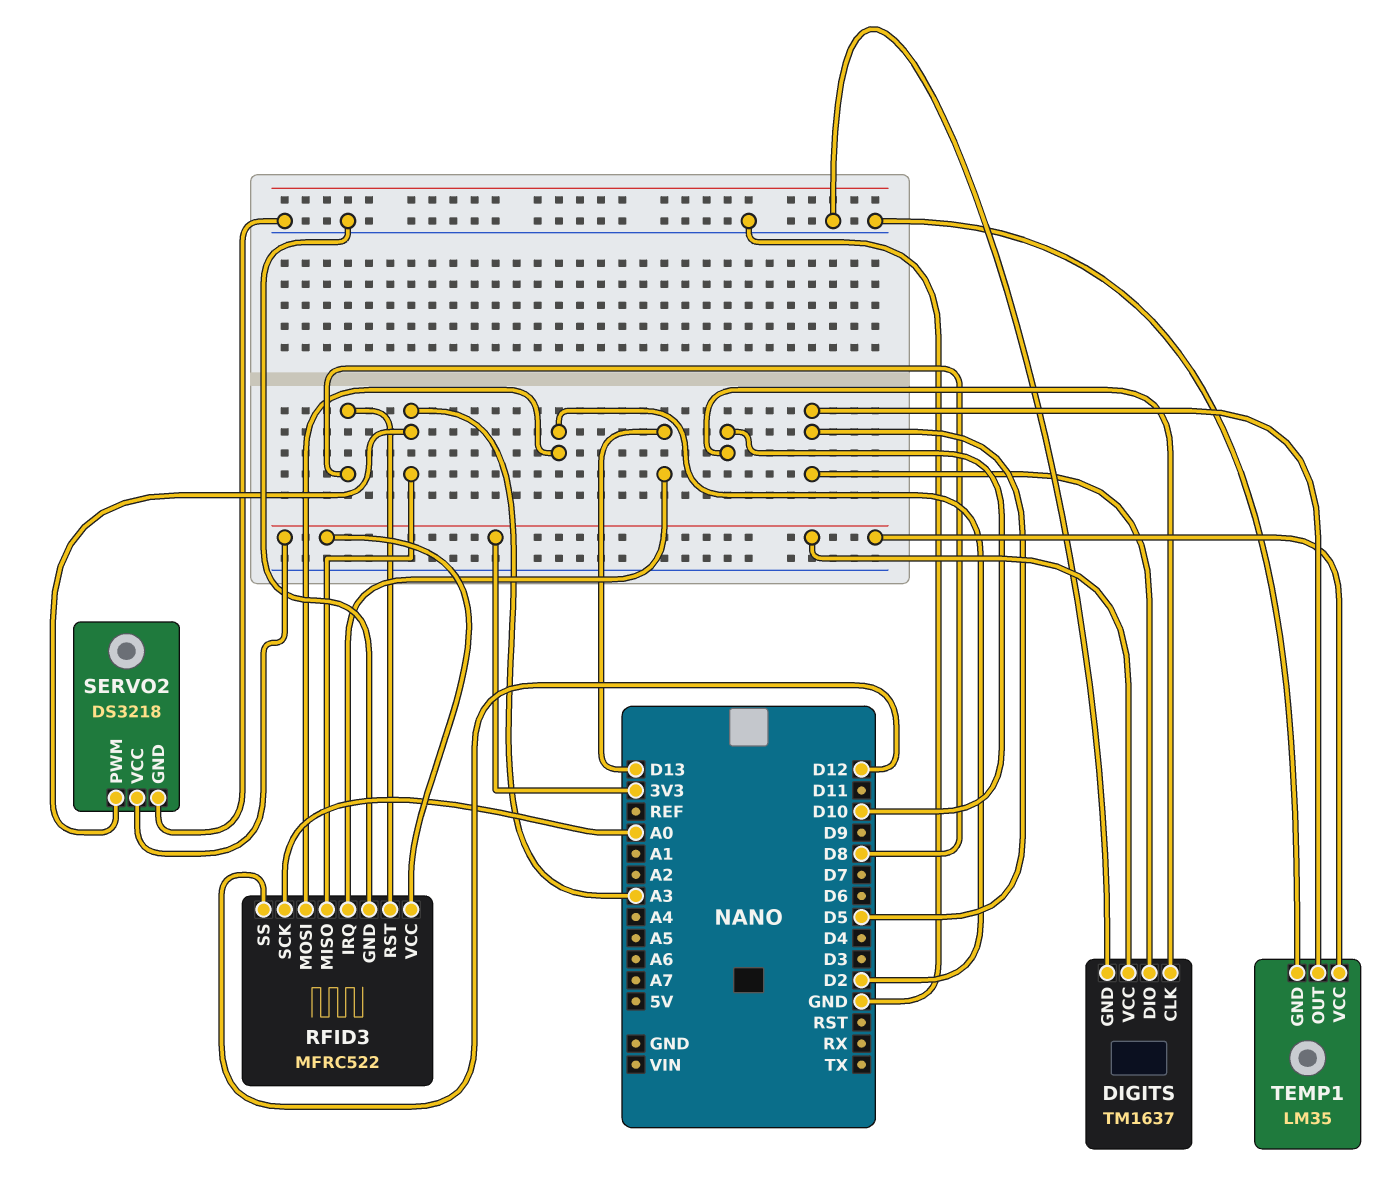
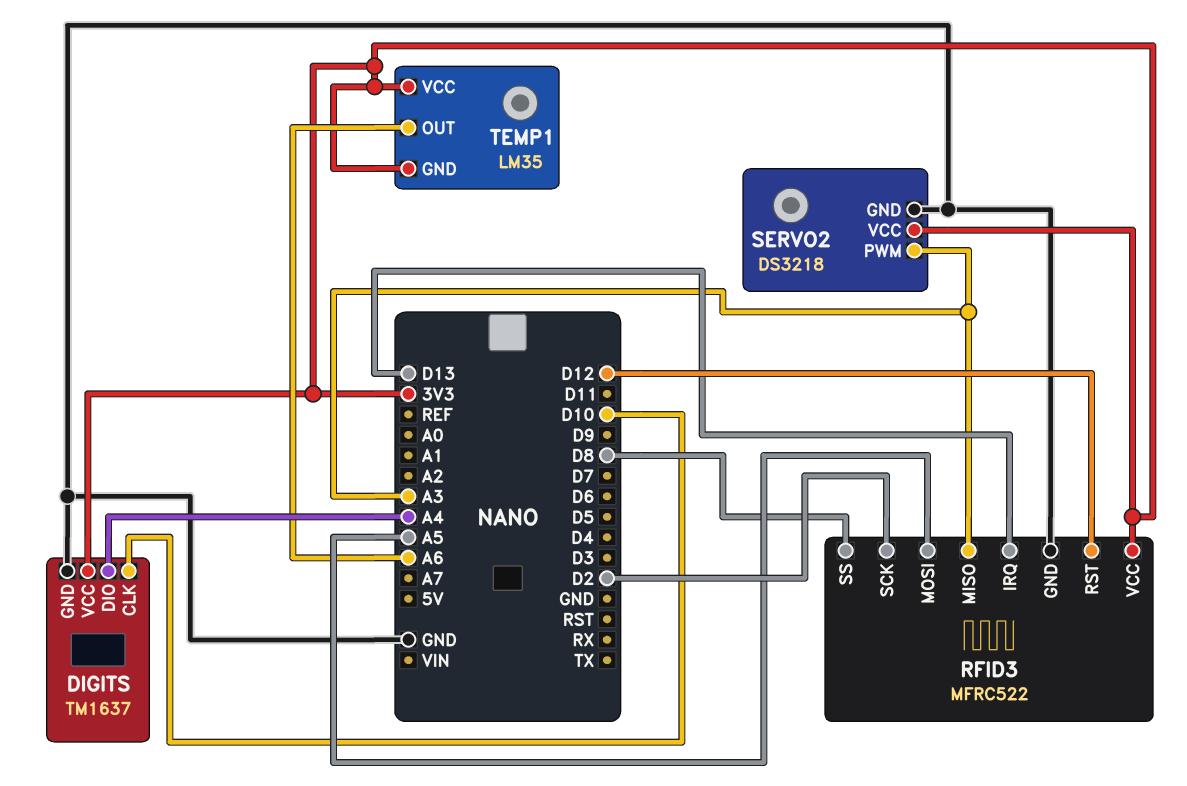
DIGITS pin DIO: D5 -> A4
RFID3 pin MOSI: D2 -> A5
RFID3 pin RST: D8 -> D12
RFID3 pin SCK: A0 -> D2
RFID3 pin SS: D12 -> D8
TEMP1 pin GND: GND -> 3V3
TEMP1 pin OUT: D5 -> A6

